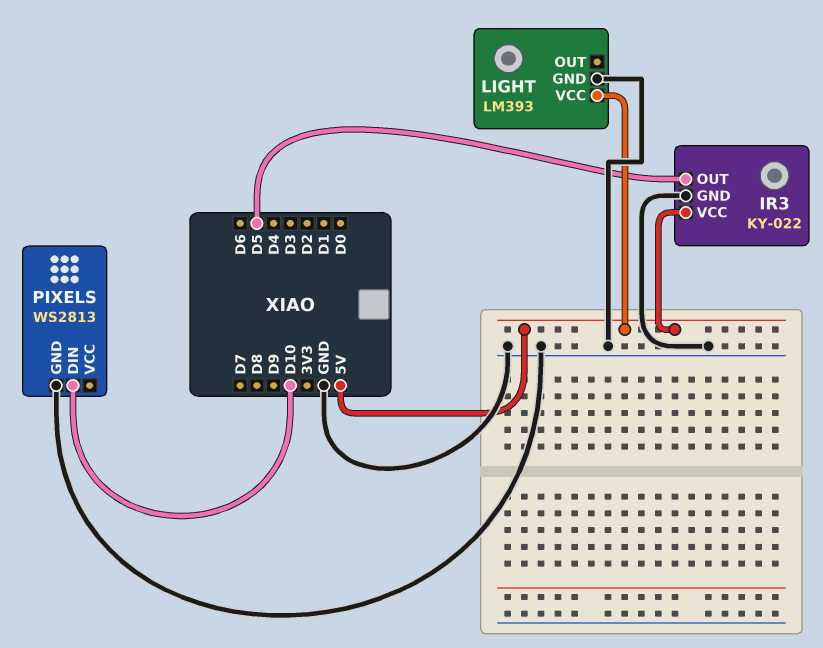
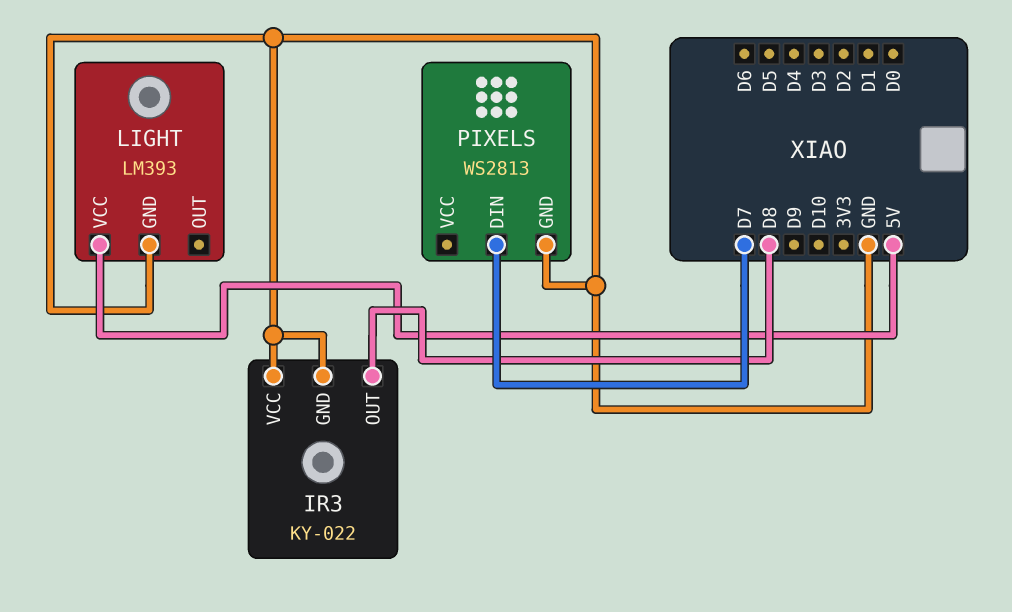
IR3 pin OUT: D5 -> D8
IR3 pin VCC: 5V -> GND
PIXELS pin DIN: D10 -> D7

